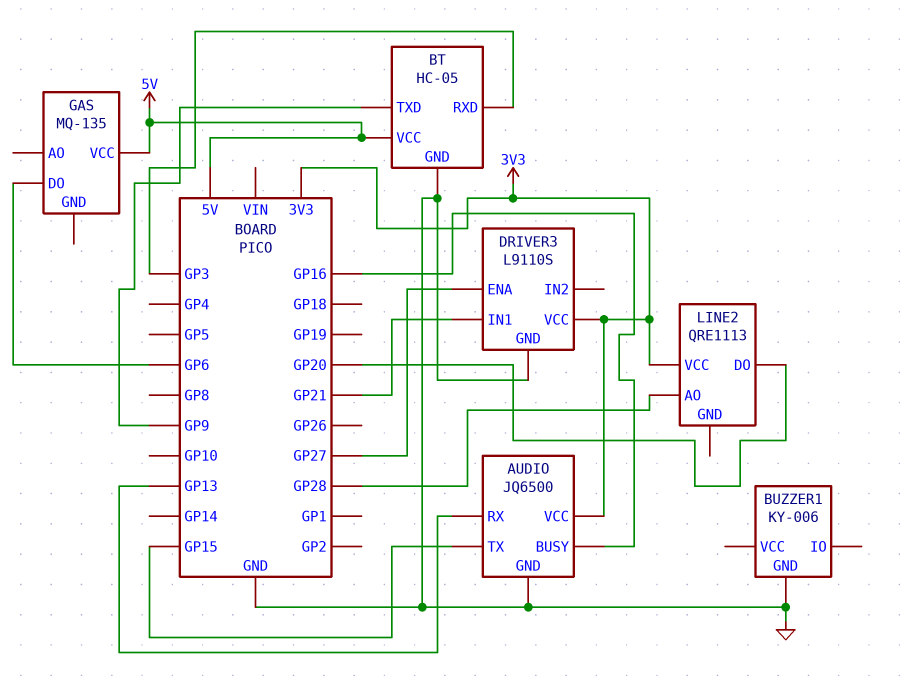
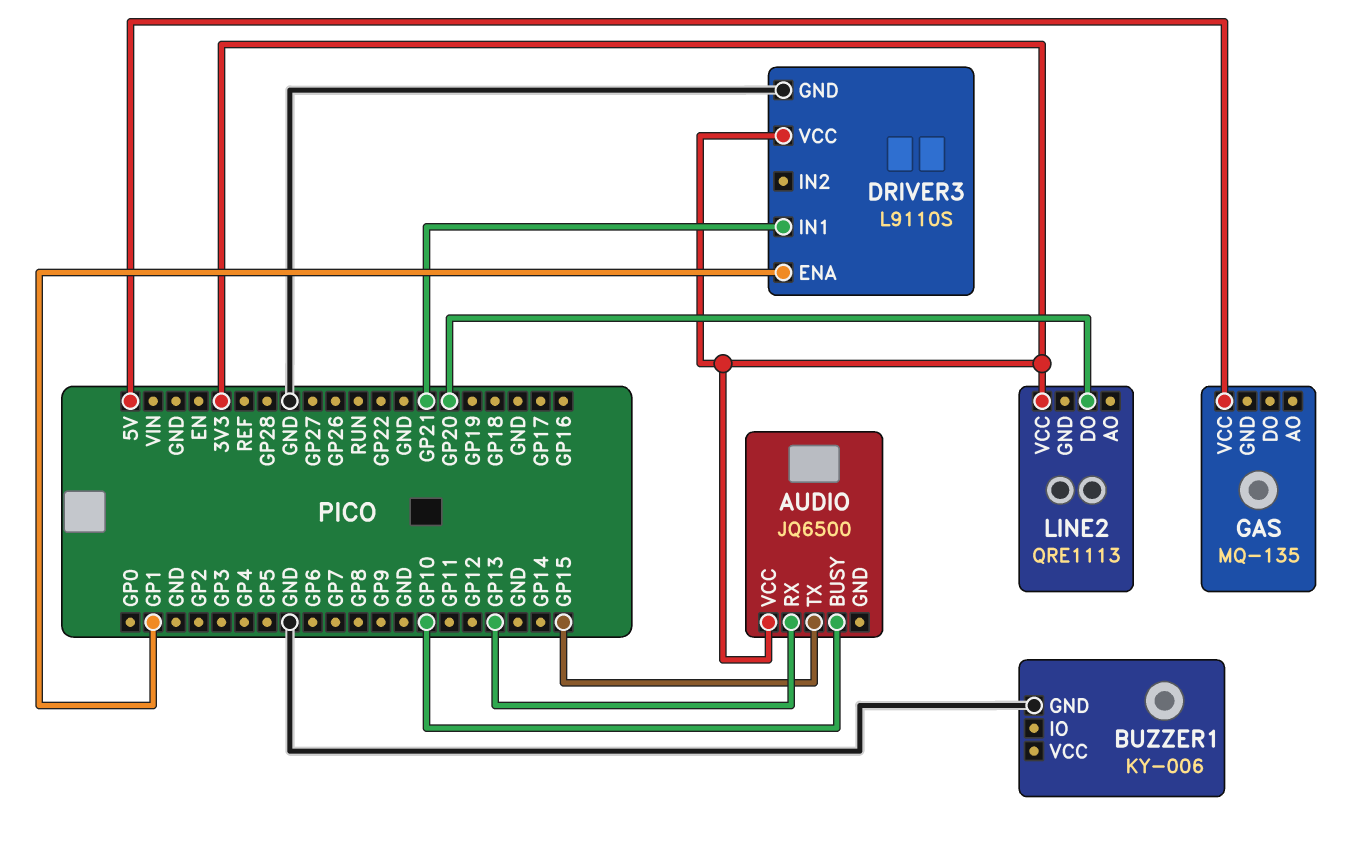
AUDIO pin BUSY: GP16 -> GP10
AUDIO pin GND: GND -> none
BT: HC-05 -> none
BT pin GND: GND -> none
BT pin RXD: GP3 -> none
BT pin TXD: GP9 -> none
BT pin VCC: 5V -> none
DRIVER3 pin ENA: GP27 -> GP1
GAS pin DO: GP6 -> none
LINE2 pin AO: GP28 -> none

